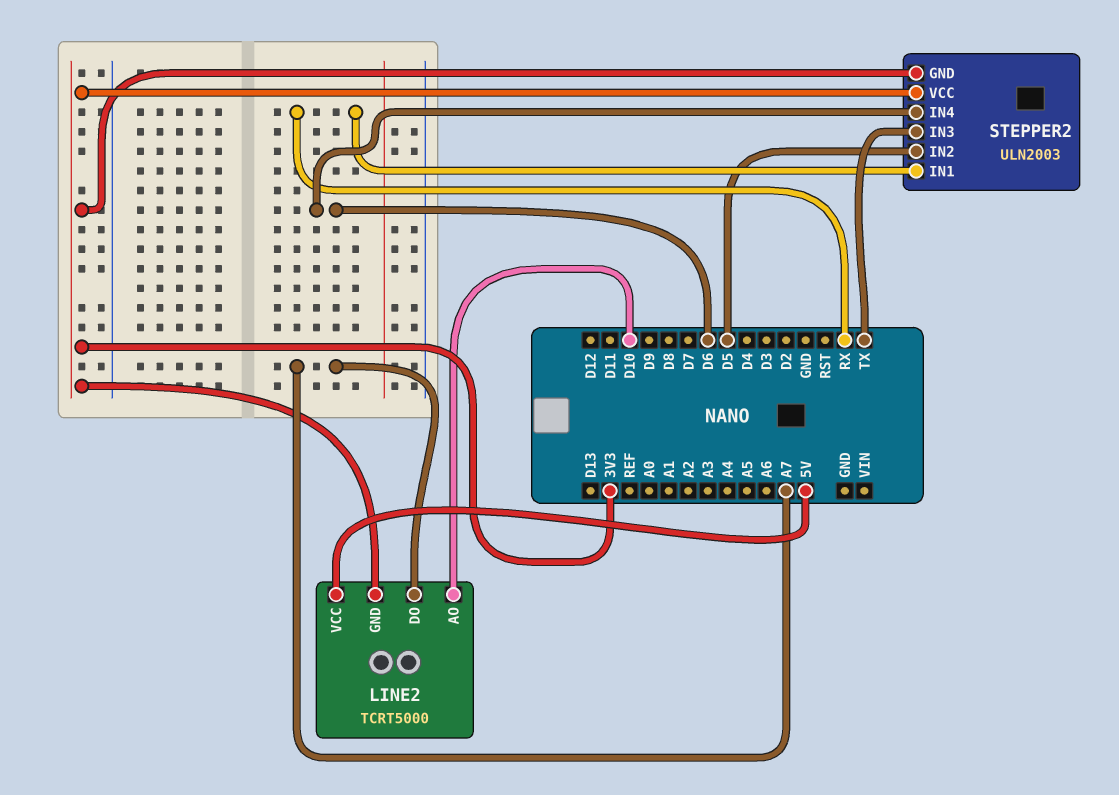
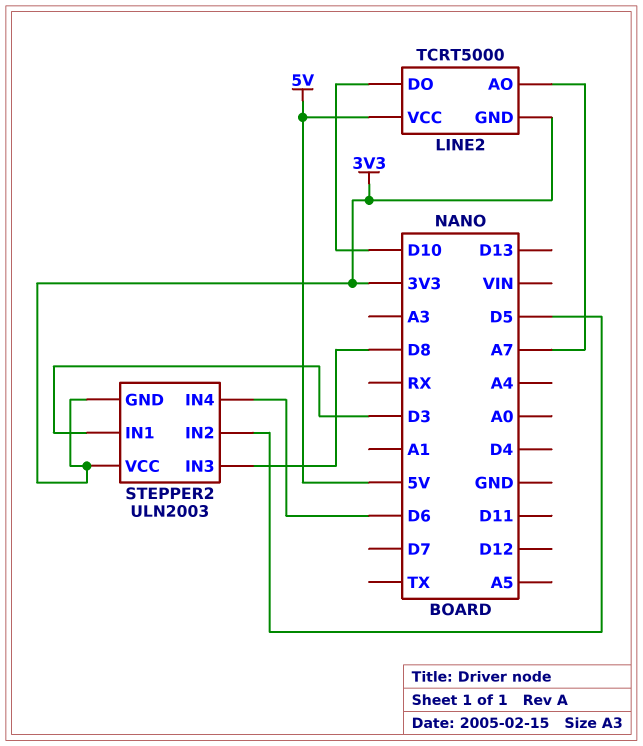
LINE2 pin AO: D10 -> A7
LINE2 pin DO: A7 -> D10
STEPPER2 pin IN1: RX -> D3
STEPPER2 pin IN3: TX -> D8

